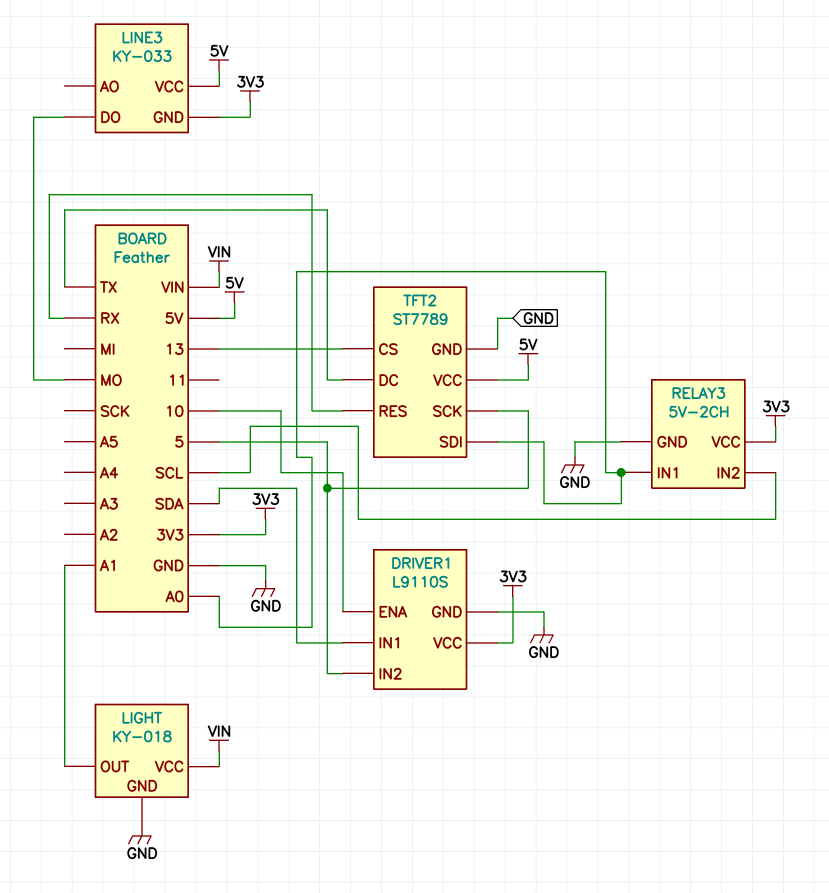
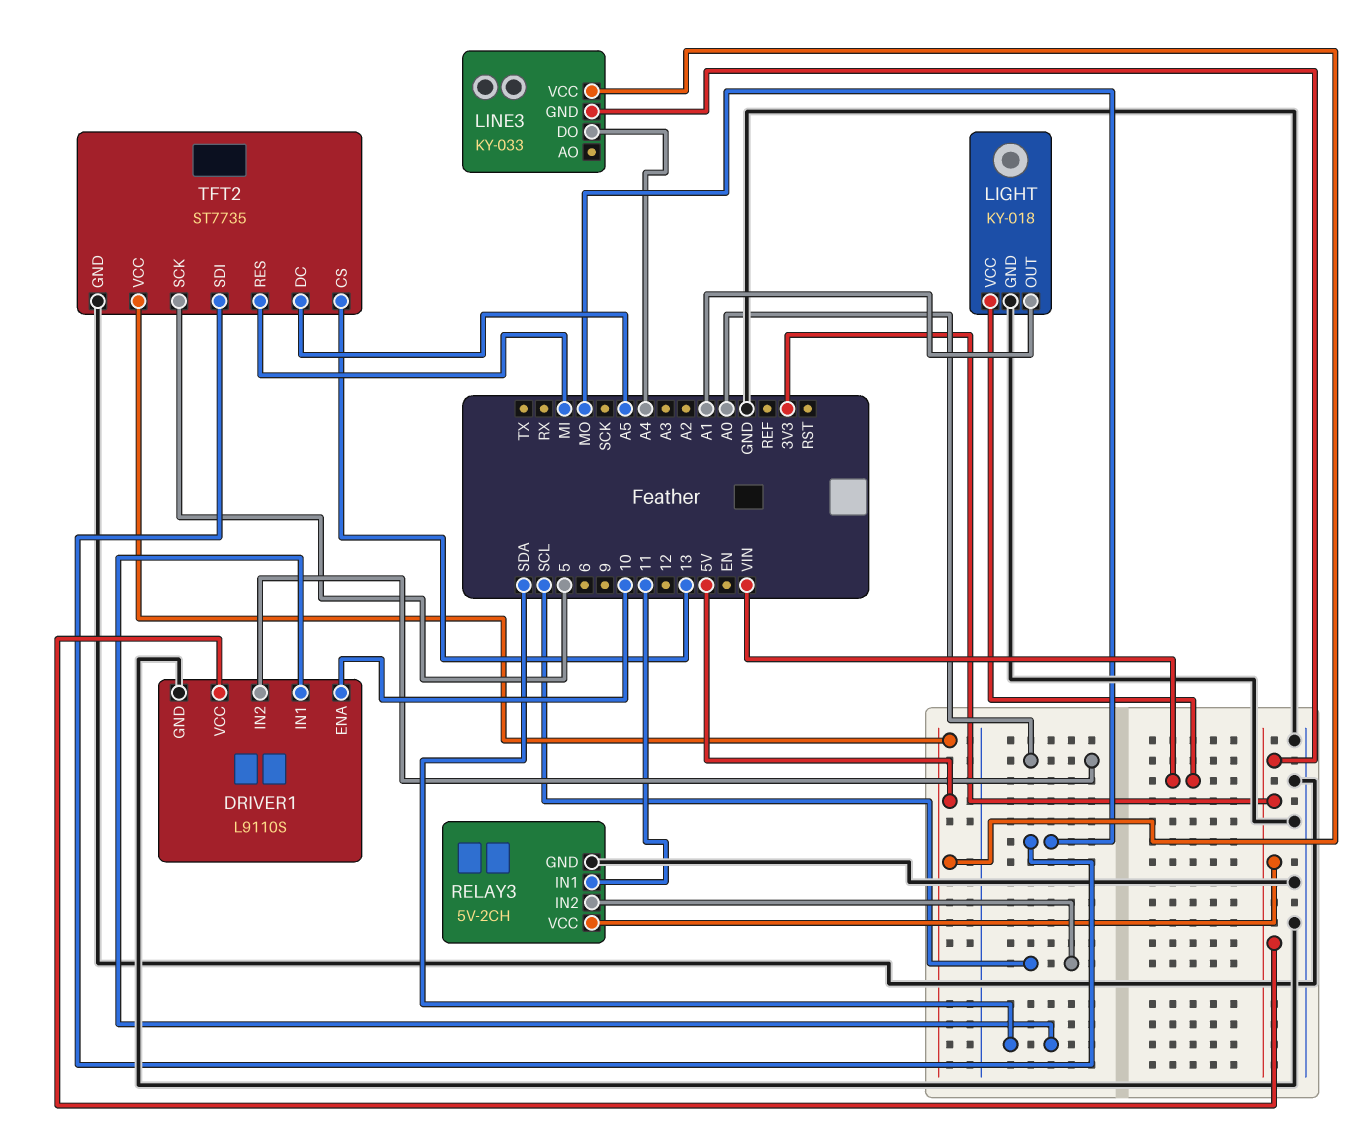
DRIVER1 pin IN2: 5 -> A0
LINE3 pin DO: MO -> A4
RELAY3 pin IN1: A0 -> 11
TFT2: ST7789 -> ST7735
TFT2 pin DC: TX -> A5
TFT2 pin RES: RX -> MI
TFT2 pin SDI: A0 -> MO

